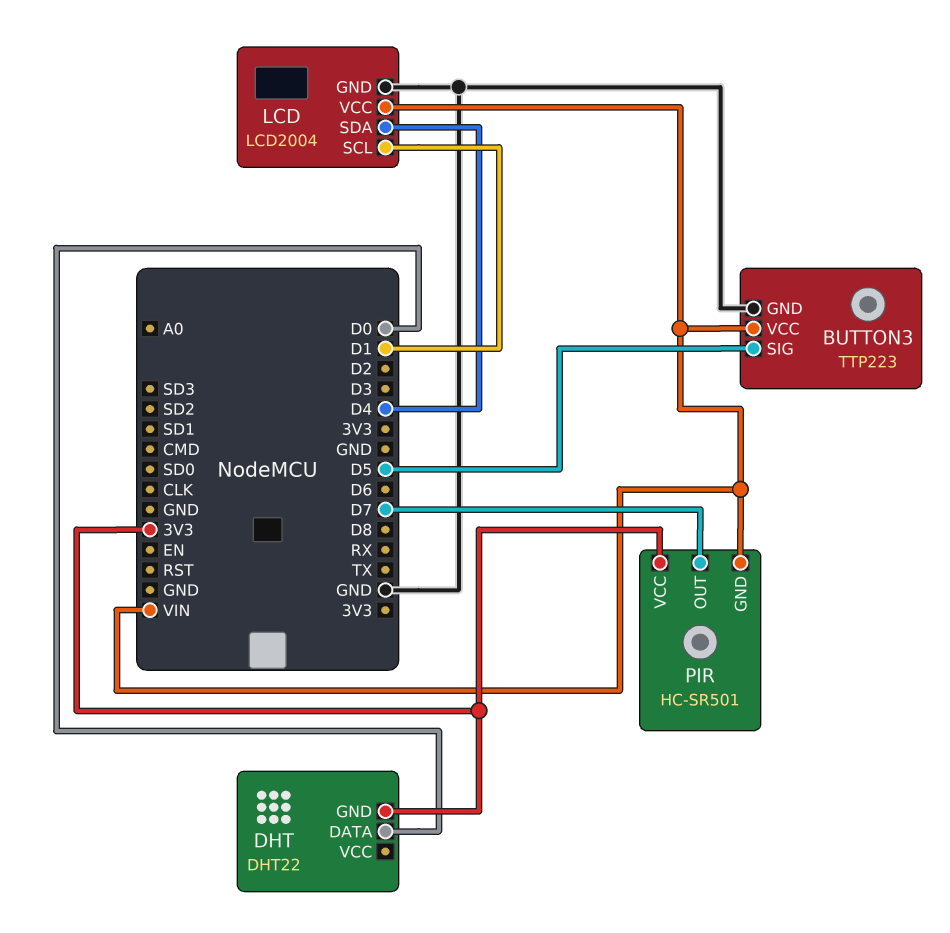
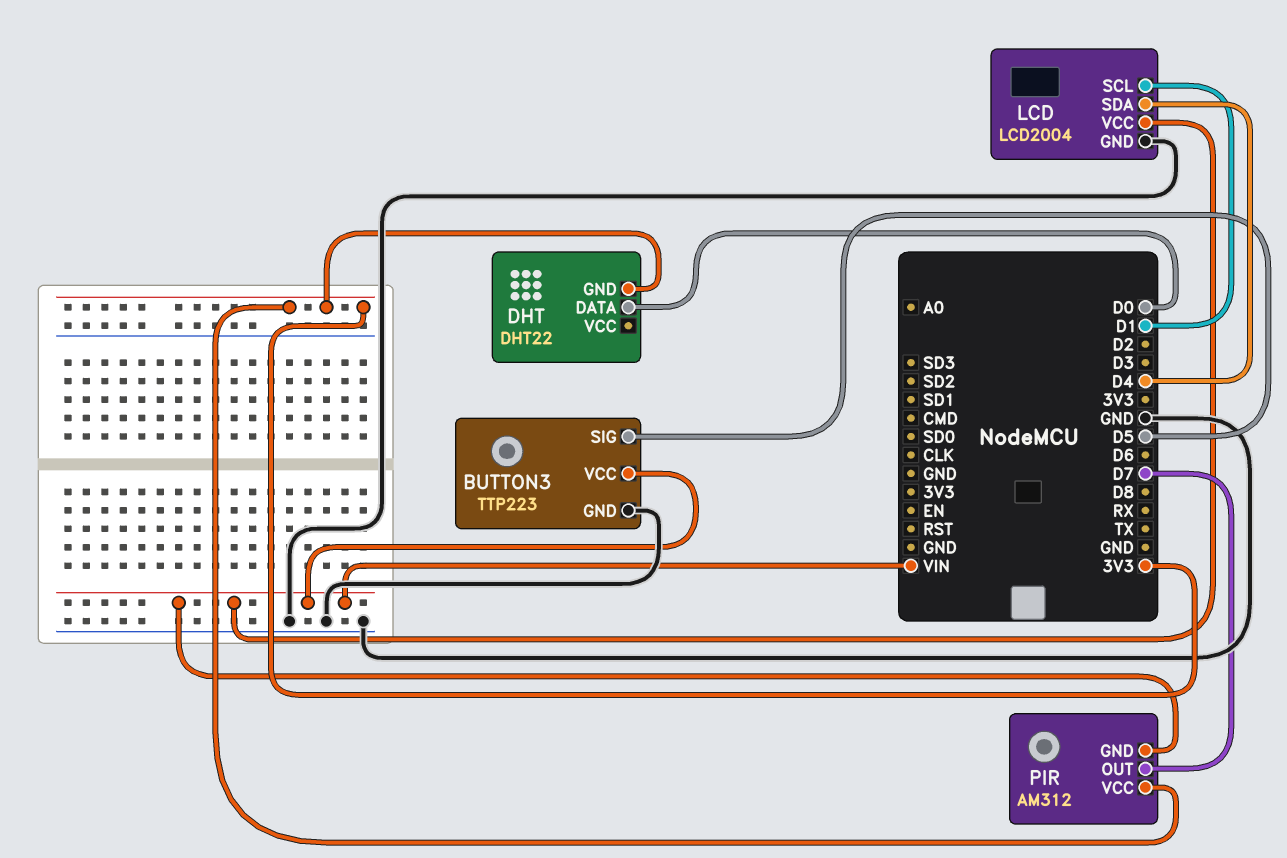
PIR: HC-SR501 -> AM312

